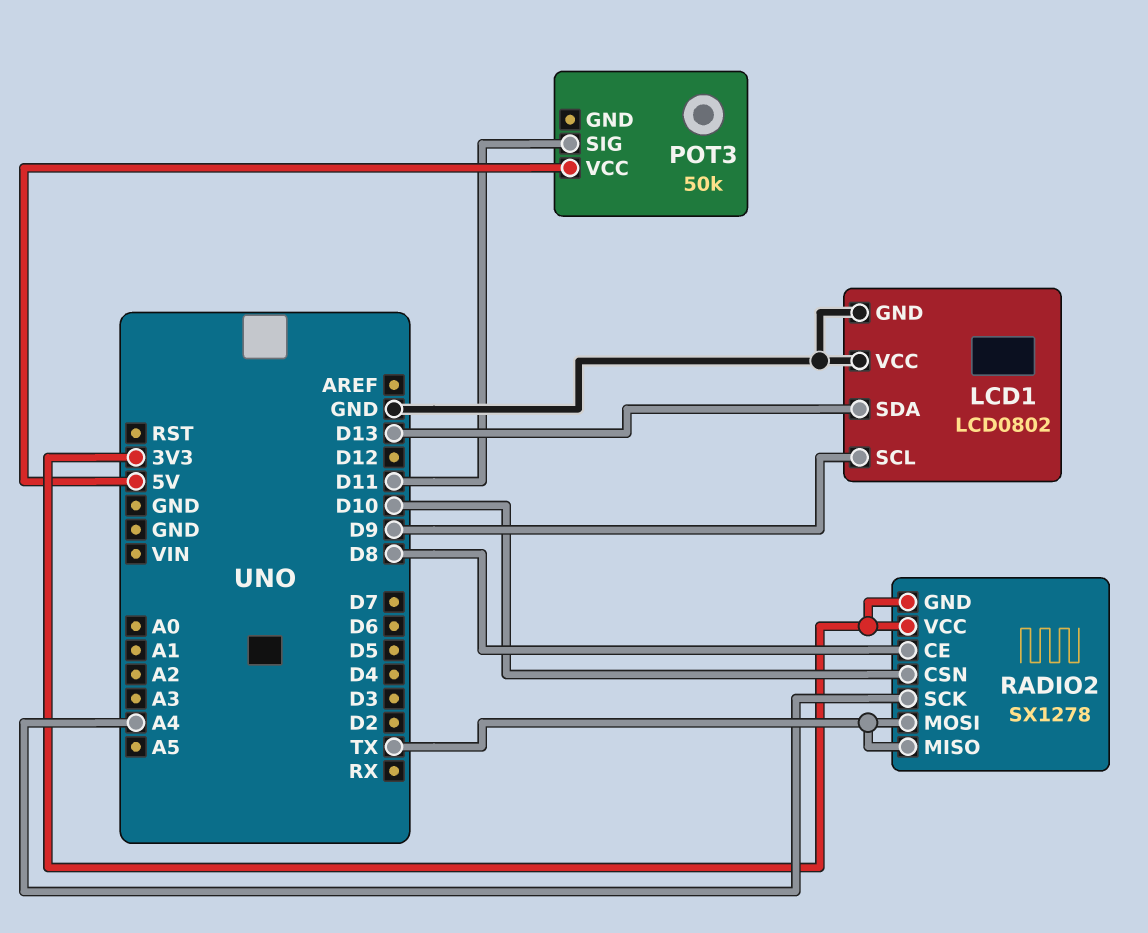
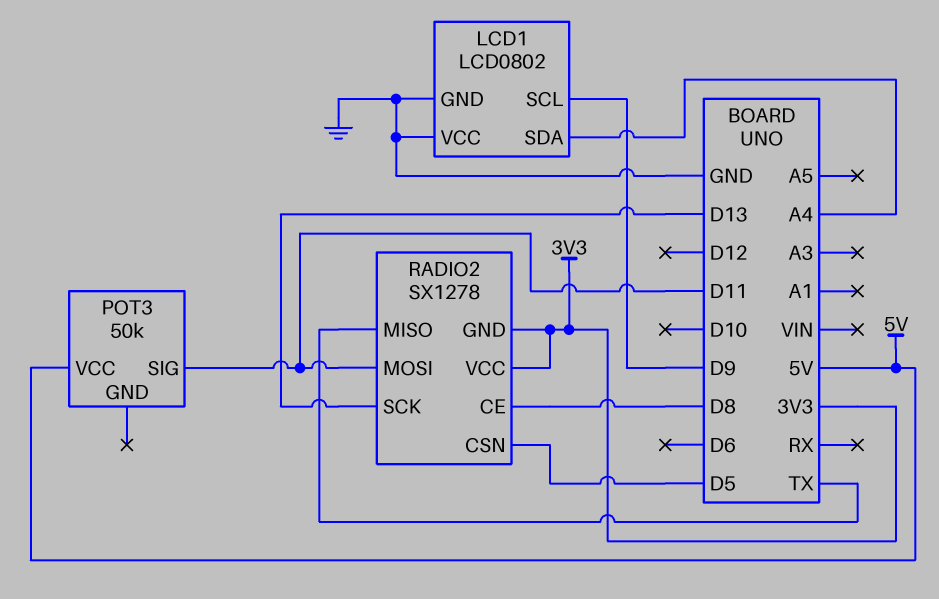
LCD1 pin SDA: D13 -> A4
RADIO2 pin CSN: D10 -> D5
RADIO2 pin MOSI: TX -> D11
RADIO2 pin SCK: A4 -> D13

